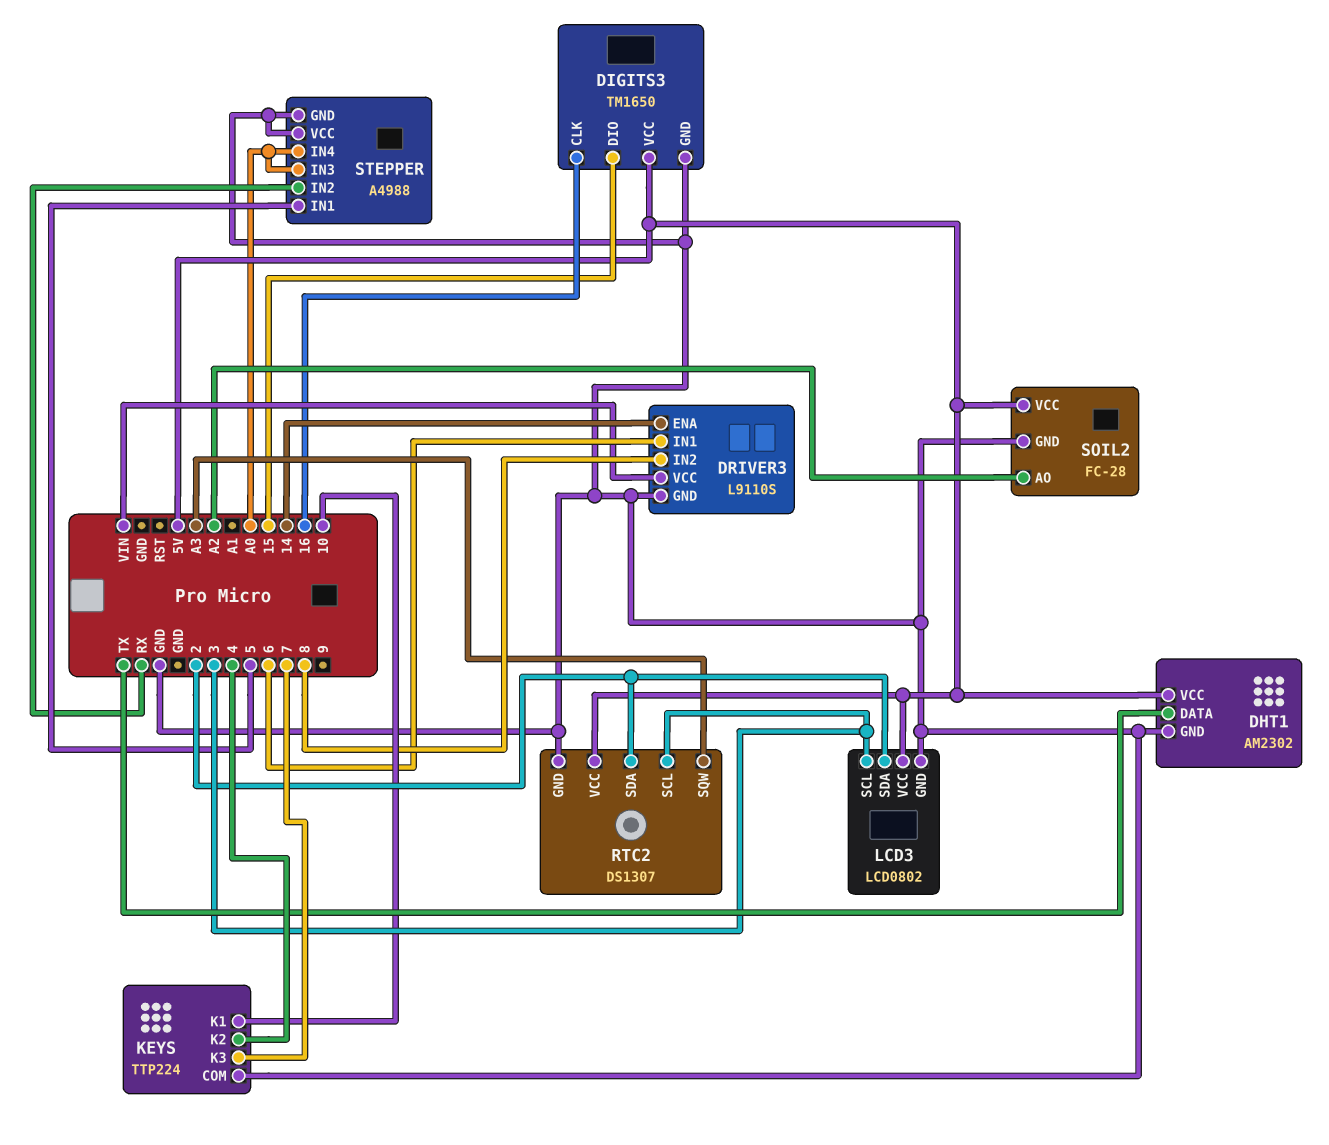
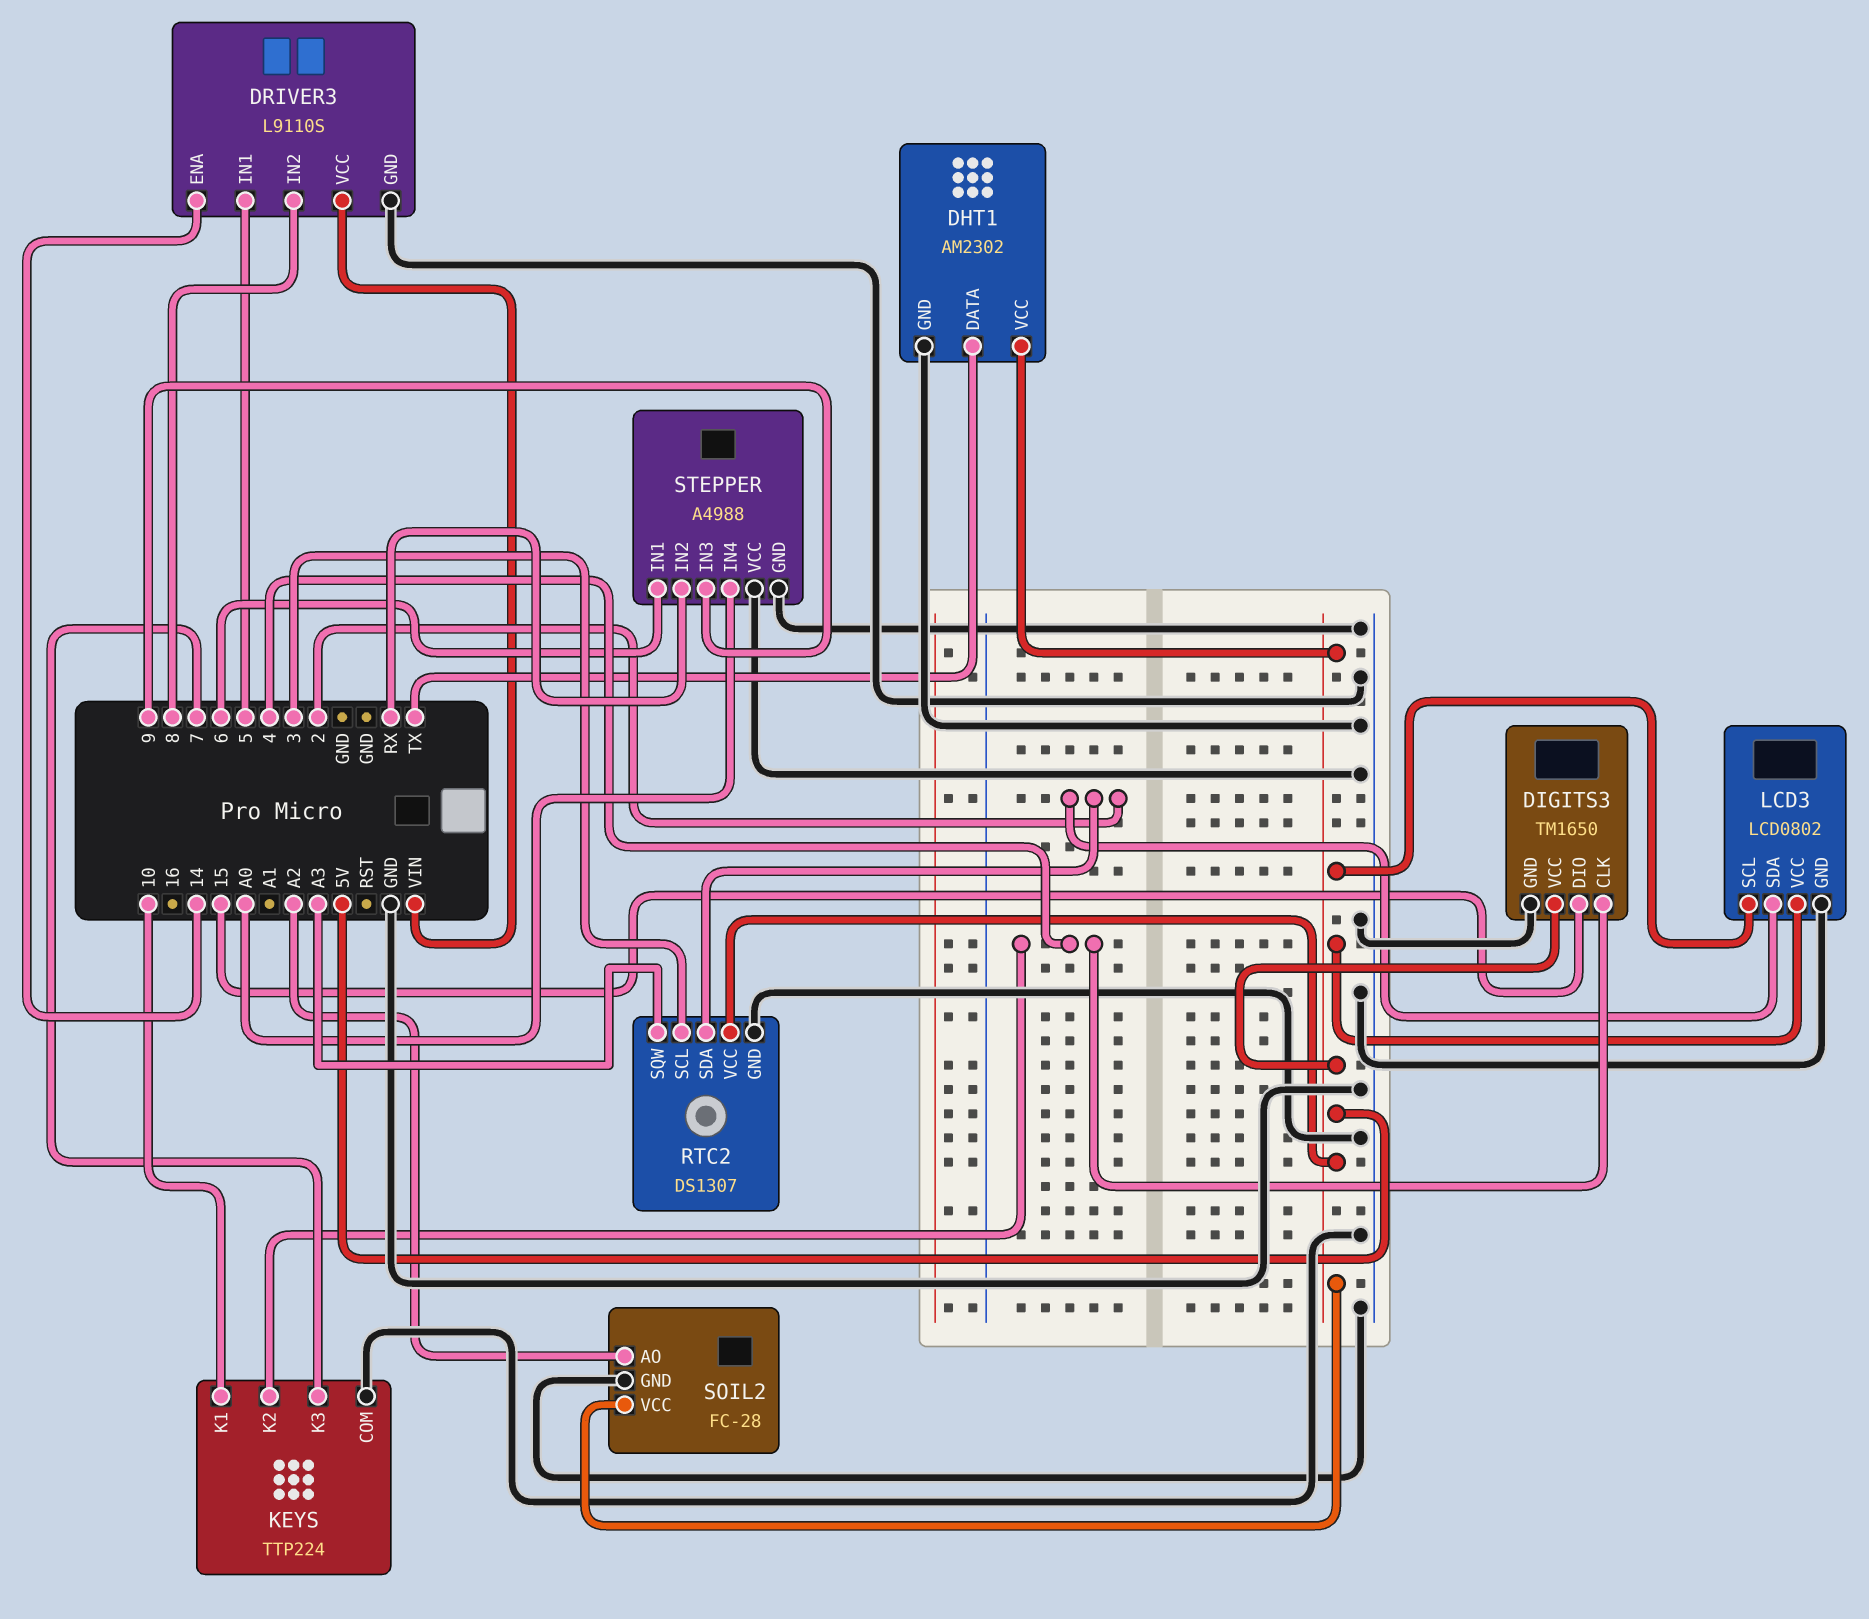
DIGITS3 pin CLK: 16 -> 4
DRIVER3 pin IN1: 6 -> 5
LCD3 pin SCL: 3 -> 5V
STEPPER pin IN1: 5 -> 6
STEPPER pin IN3: A0 -> 9

